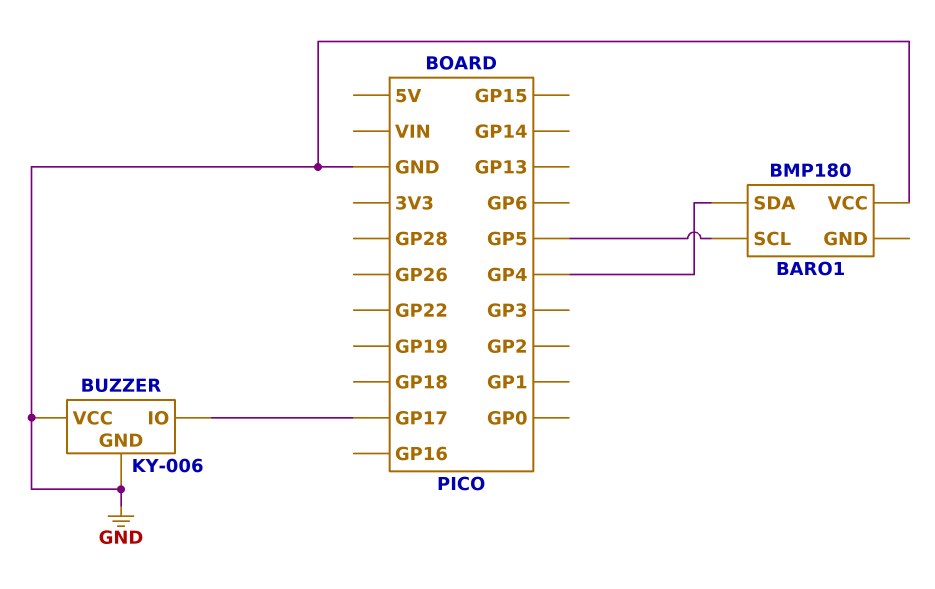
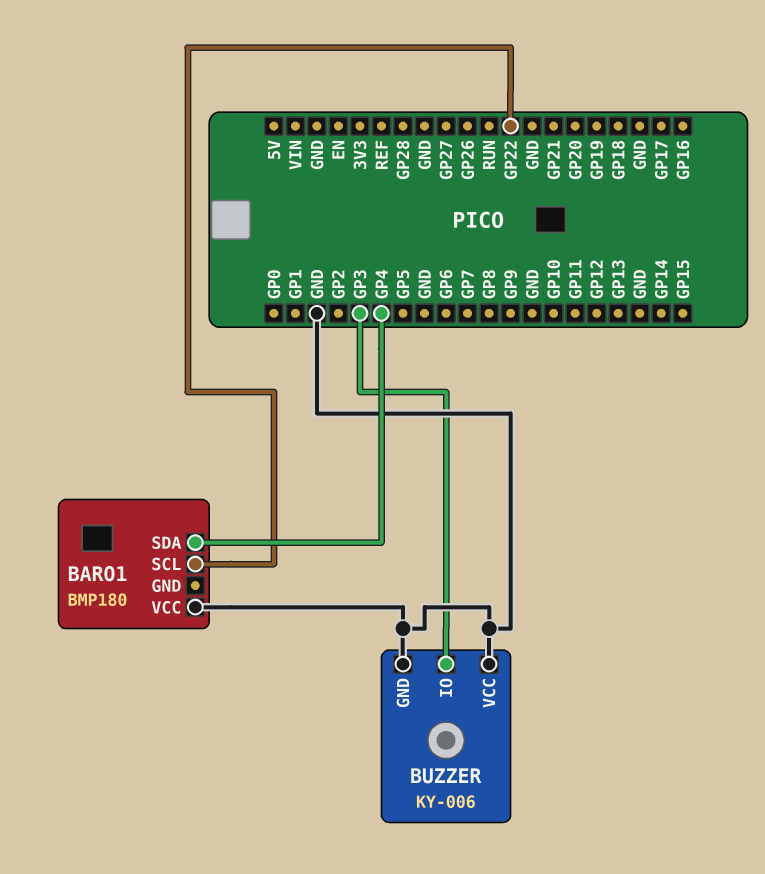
BARO1 pin SCL: GP5 -> GP22
BUZZER pin IO: GP17 -> GP3

